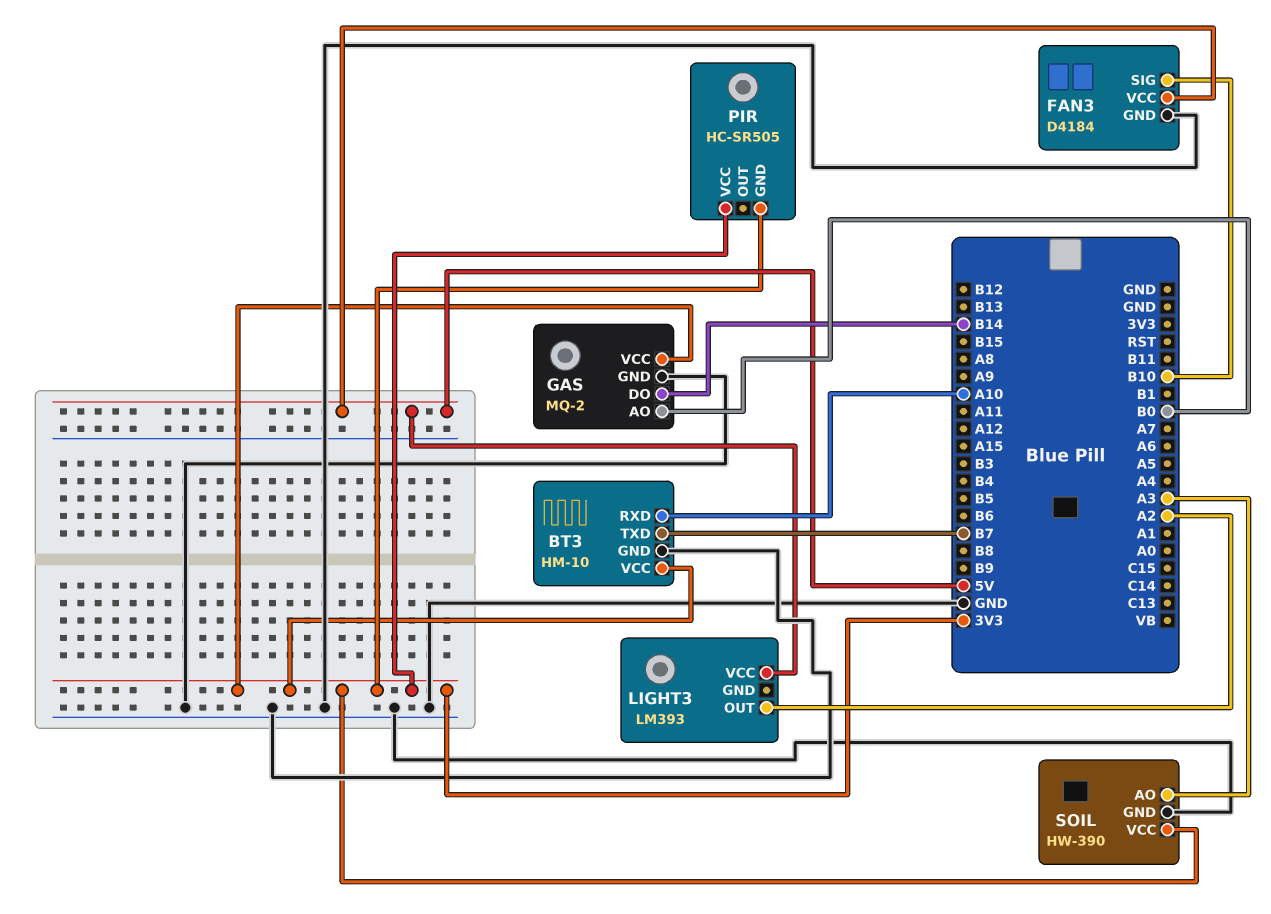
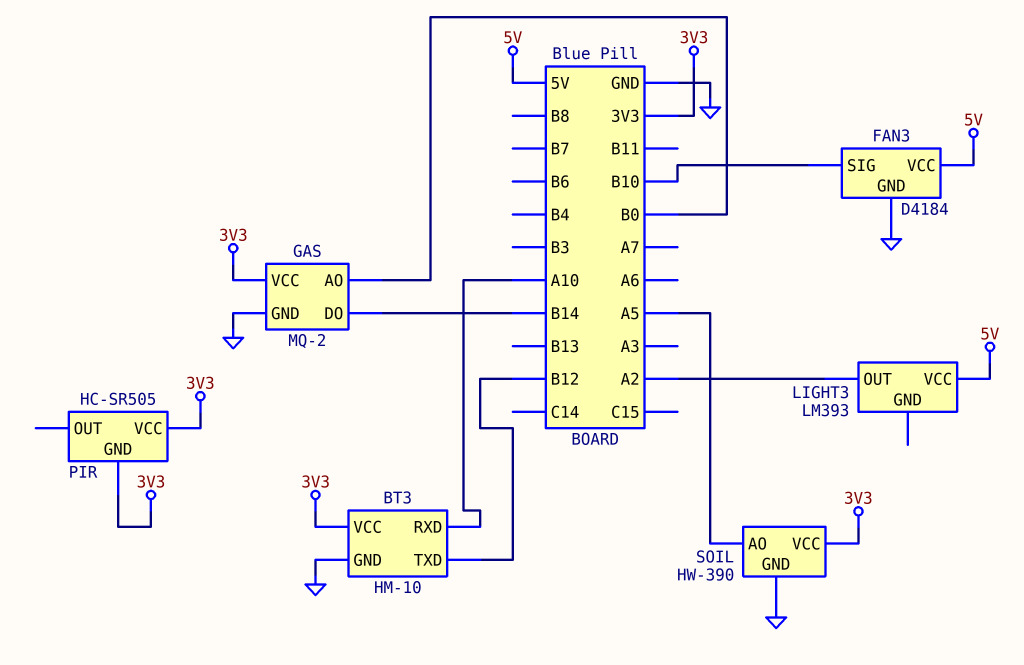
BT3 pin TXD: B7 -> B12
SOIL pin AO: A3 -> A5

